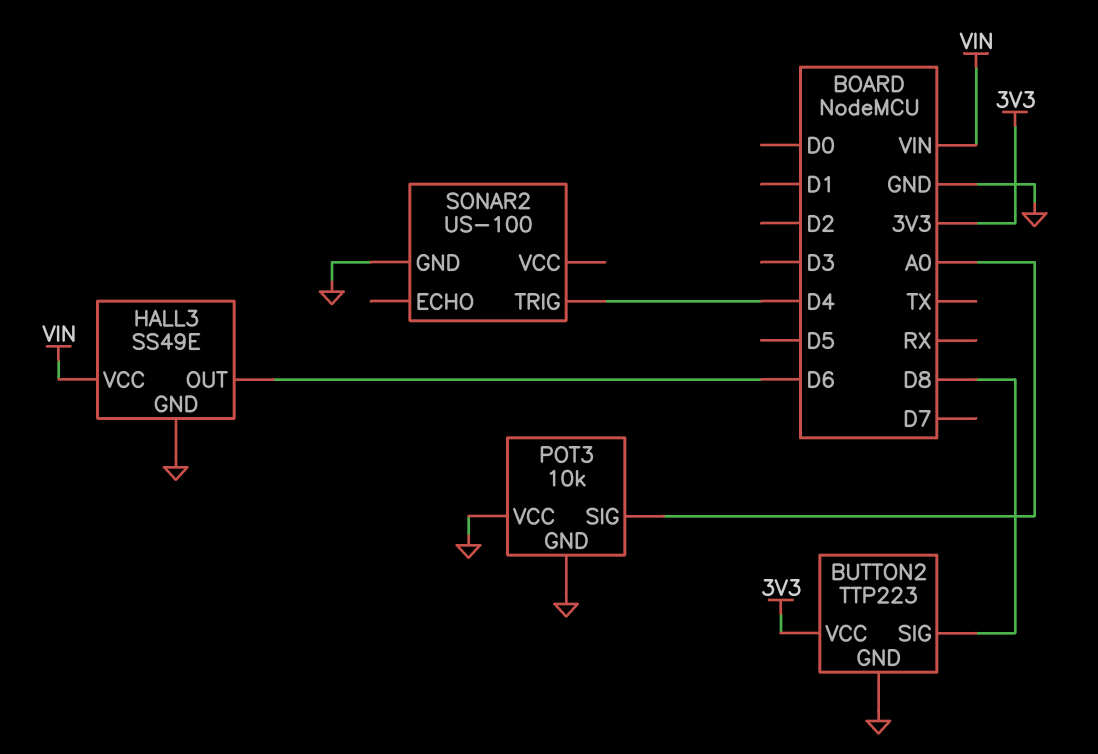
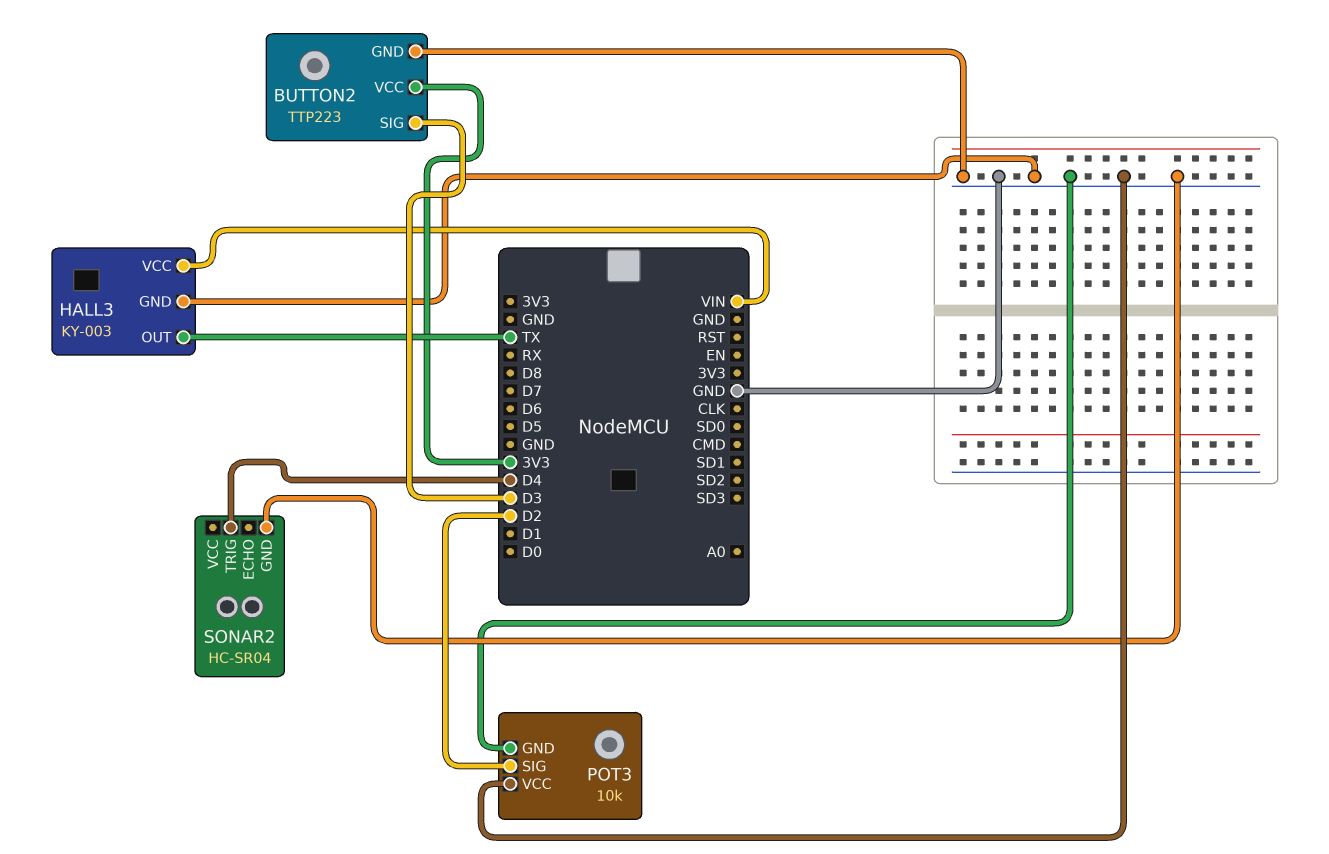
BUTTON2 pin SIG: D8 -> D3
HALL3: SS49E -> KY-003
HALL3 pin OUT: D6 -> TX
POT3 pin SIG: A0 -> D2
SONAR2: US-100 -> HC-SR04

